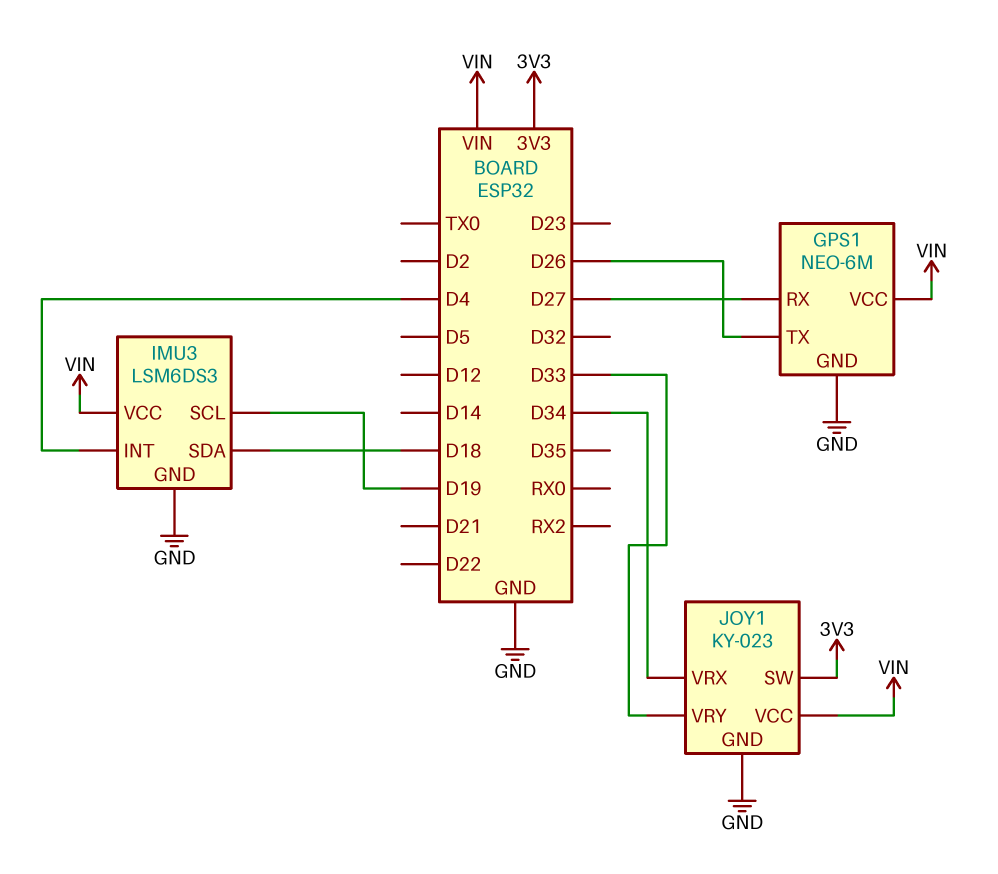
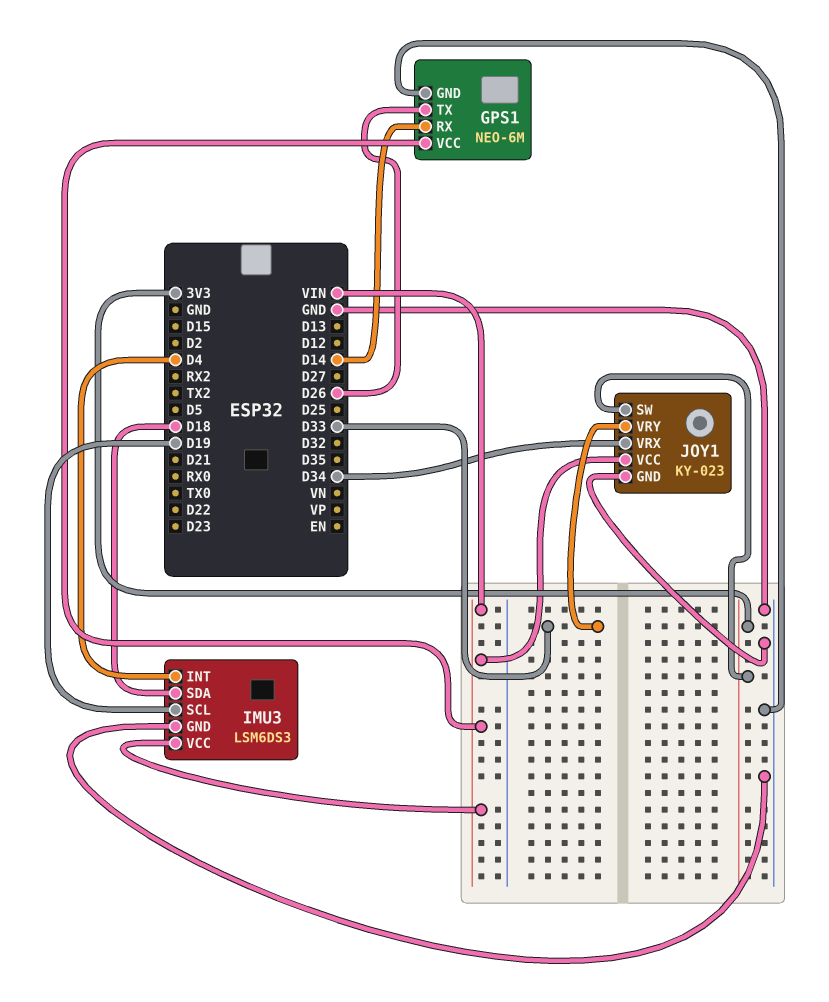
GPS1 pin RX: D27 -> D14

